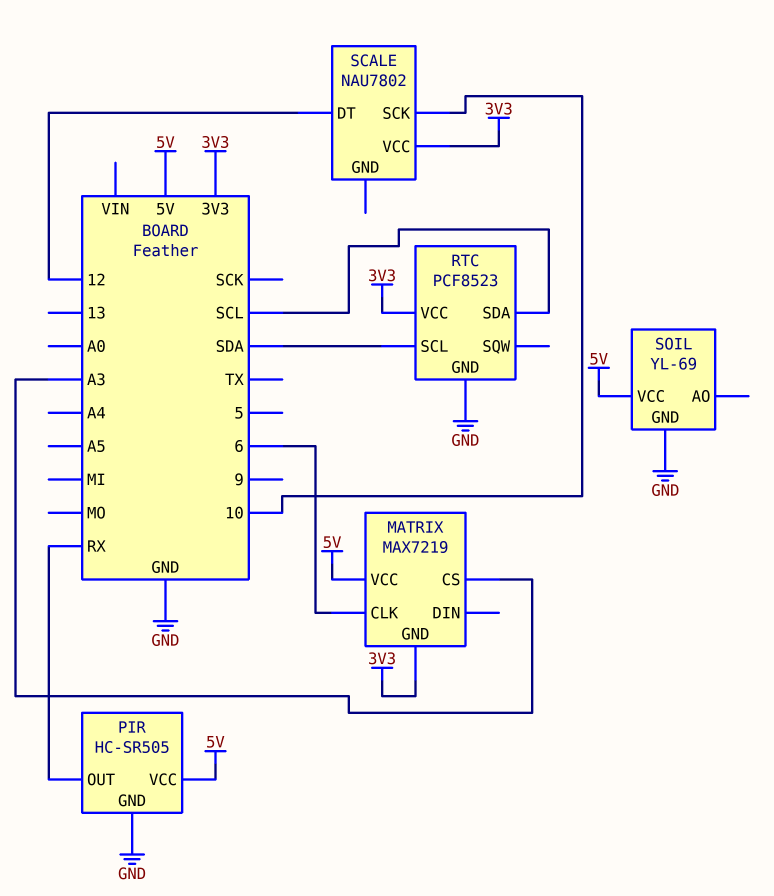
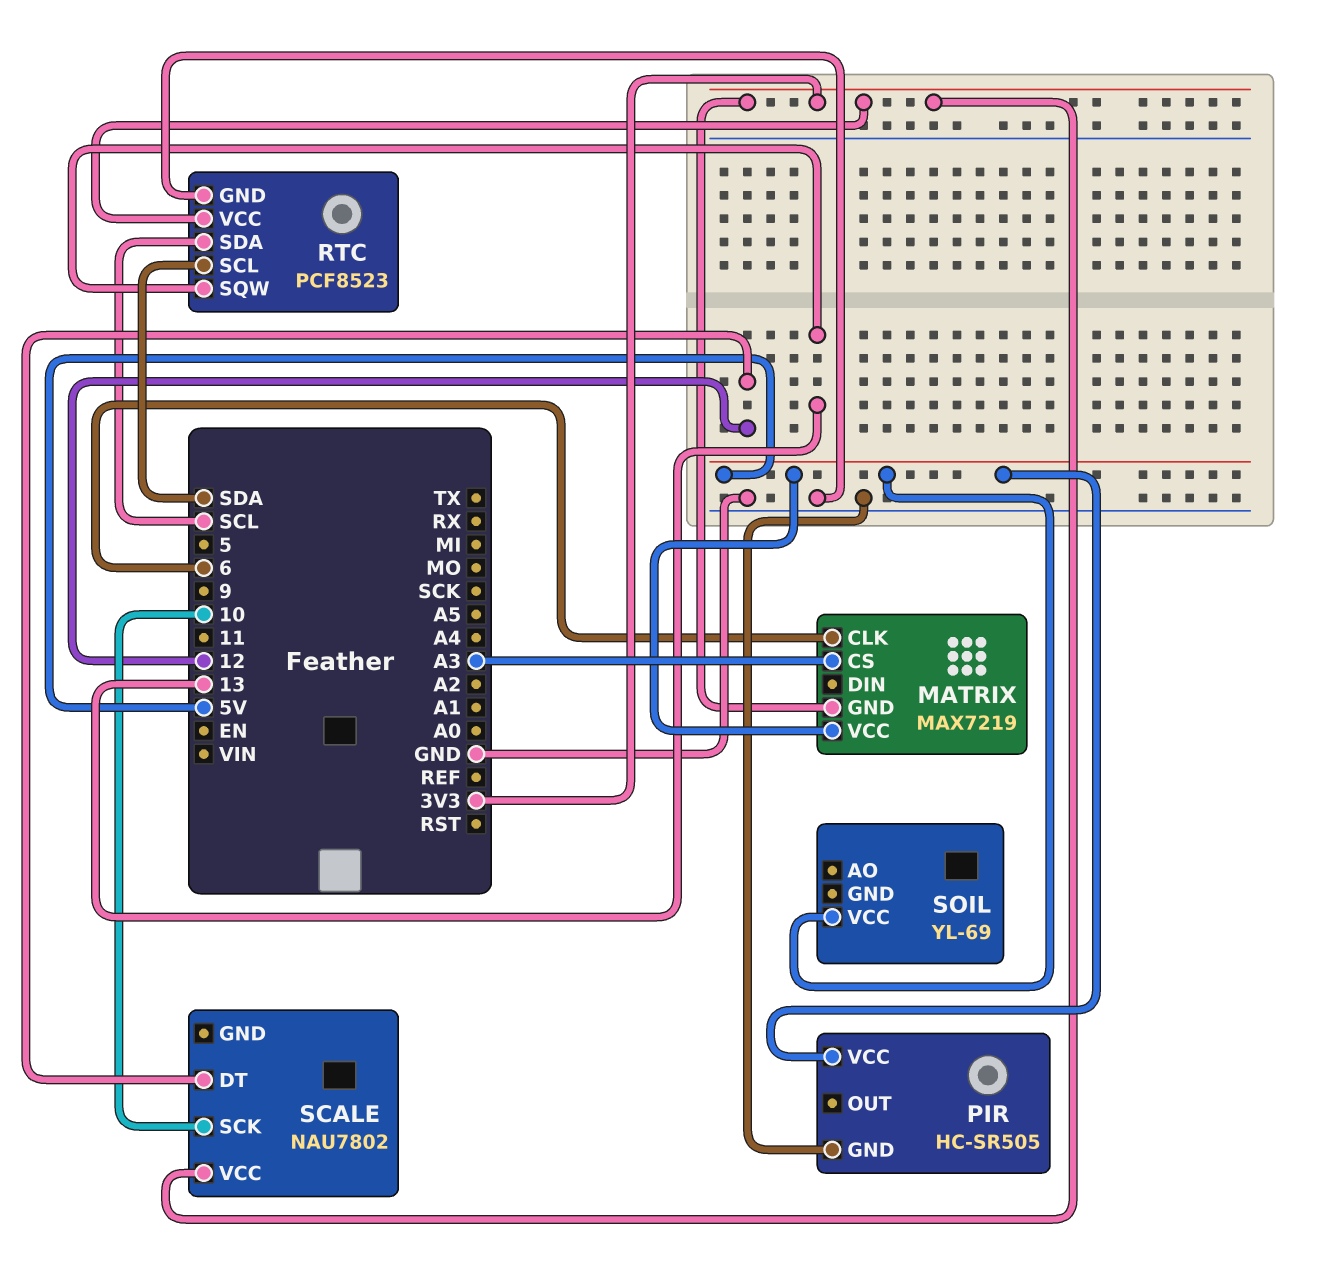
PIR pin OUT: RX -> none
RTC pin SQW: none -> 13
SOIL pin GND: GND -> none

